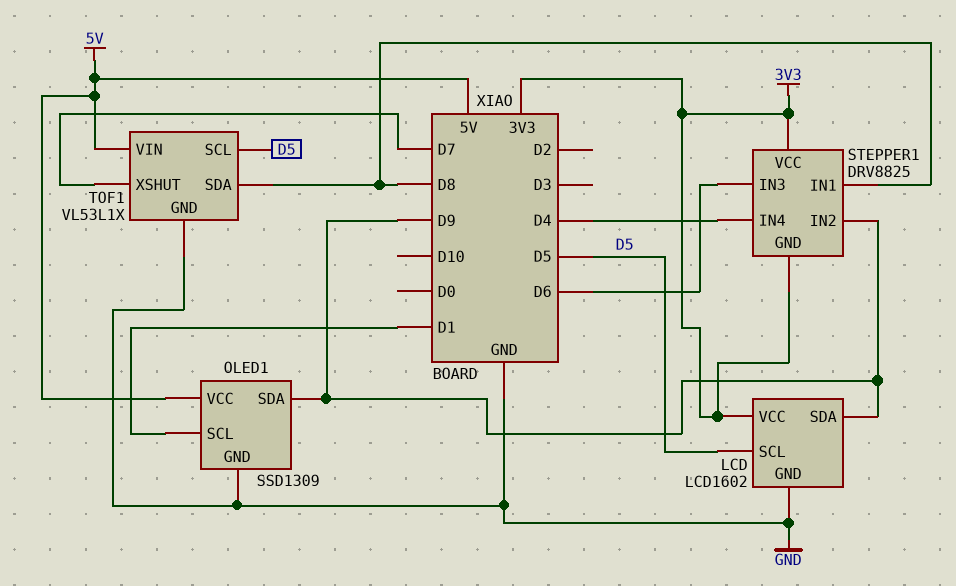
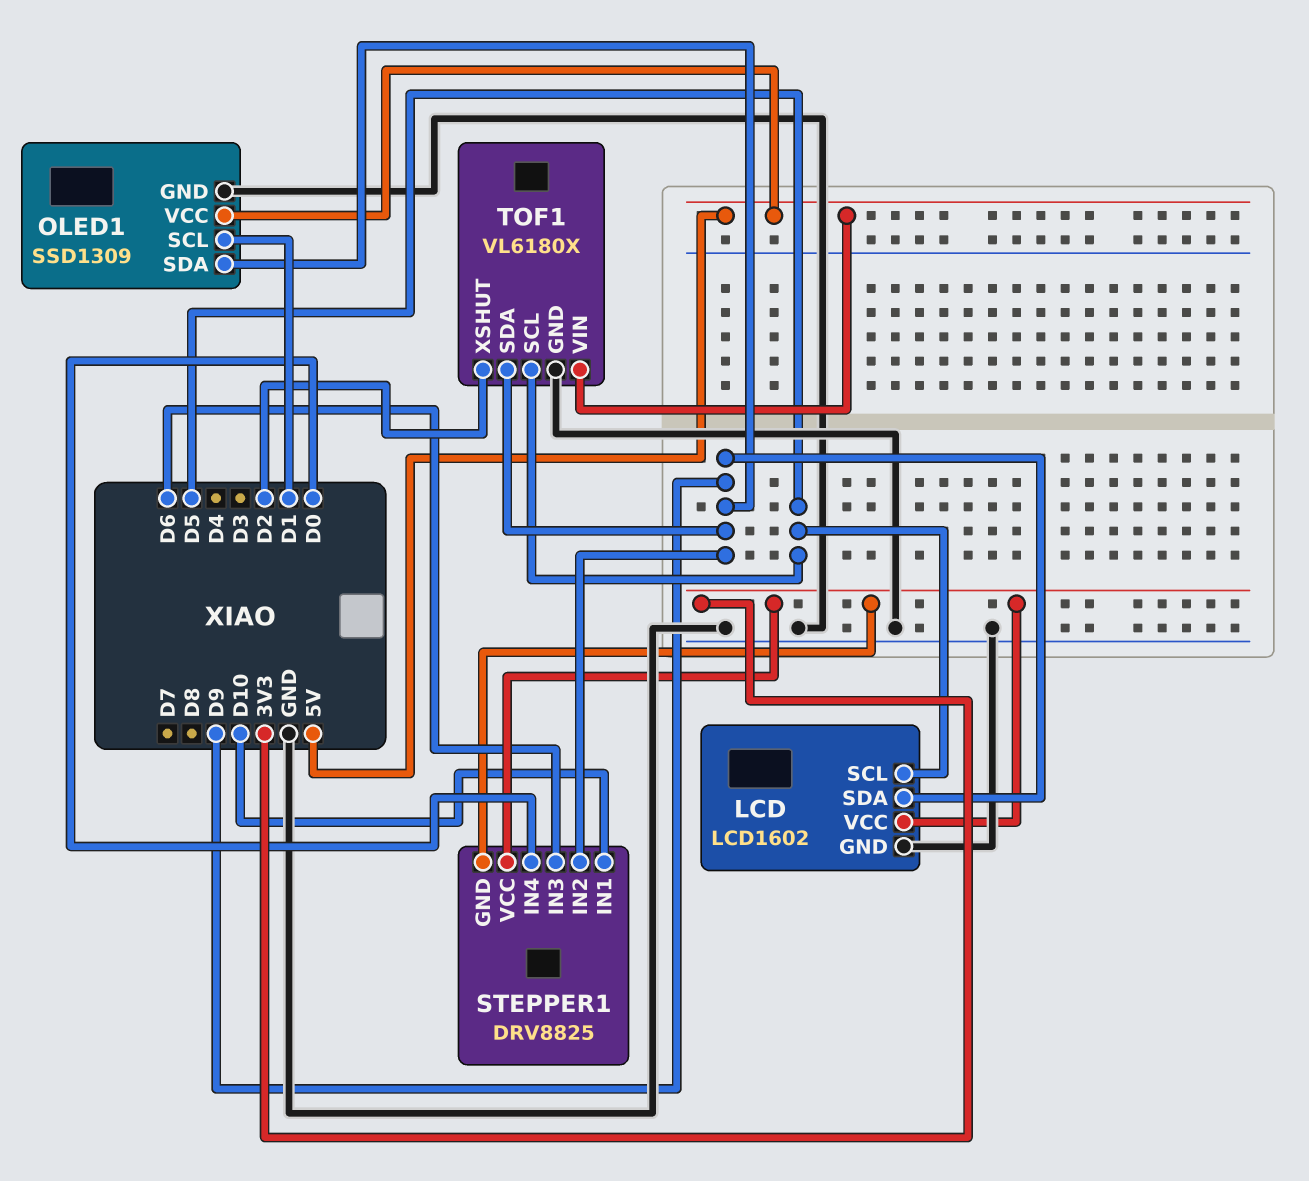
STEPPER1 pin IN1: D8 -> D10
STEPPER1 pin IN4: D4 -> D0
TOF1: VL53L1X -> VL6180X
TOF1 pin SDA: D8 -> D9
TOF1 pin XSHUT: D7 -> D2

